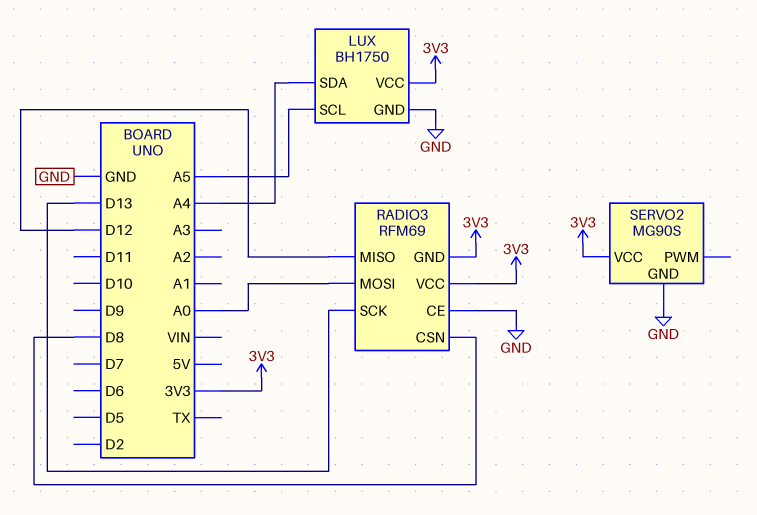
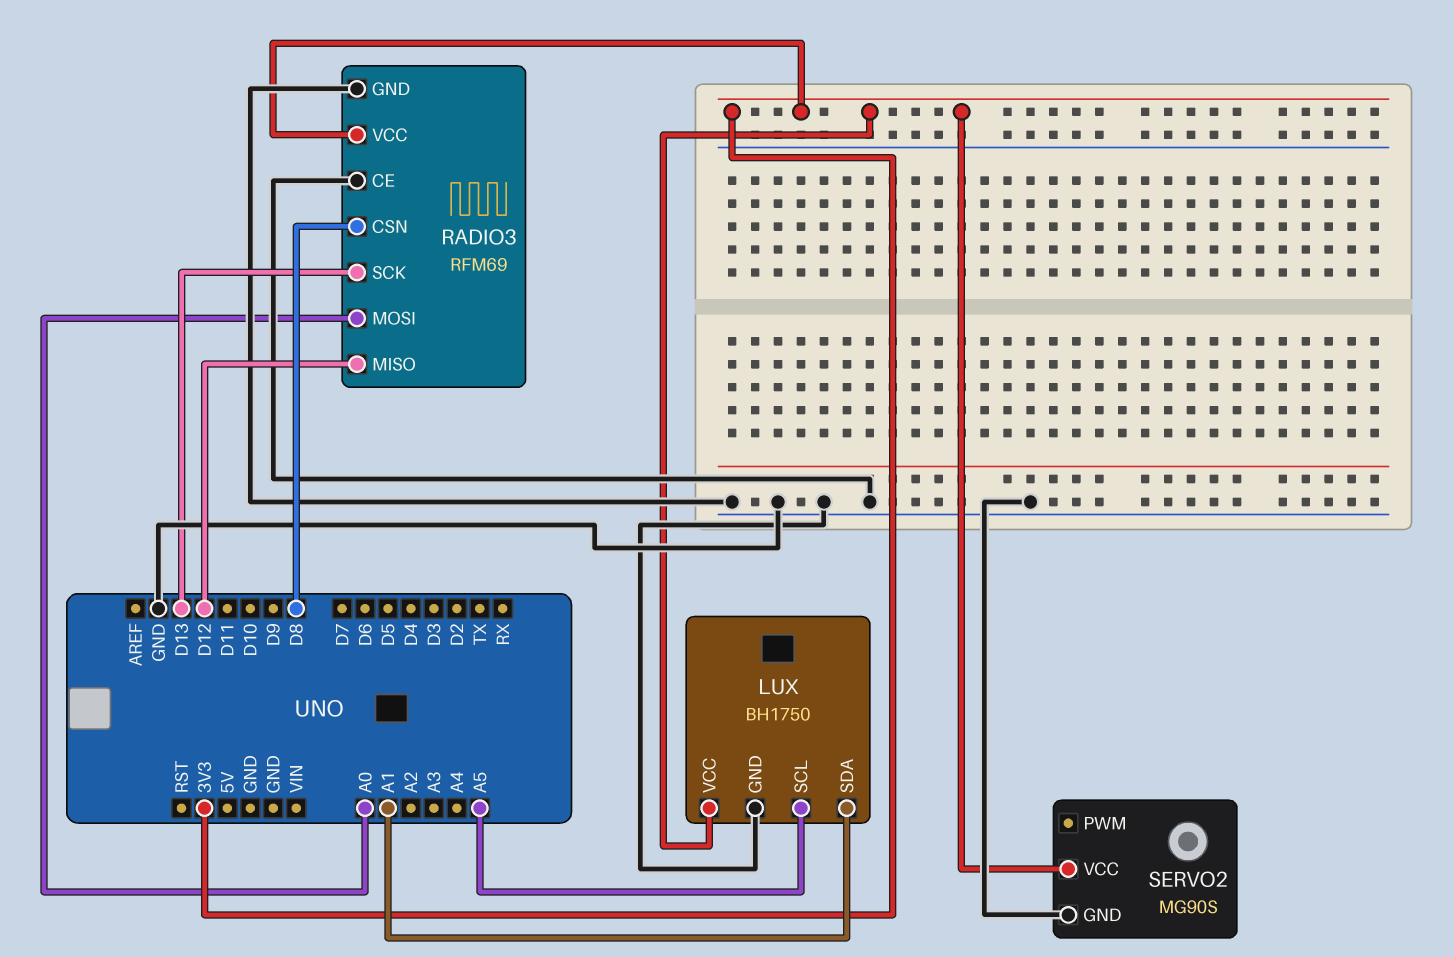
LUX pin SDA: A4 -> A1
RADIO3 pin GND: 3V3 -> GND

